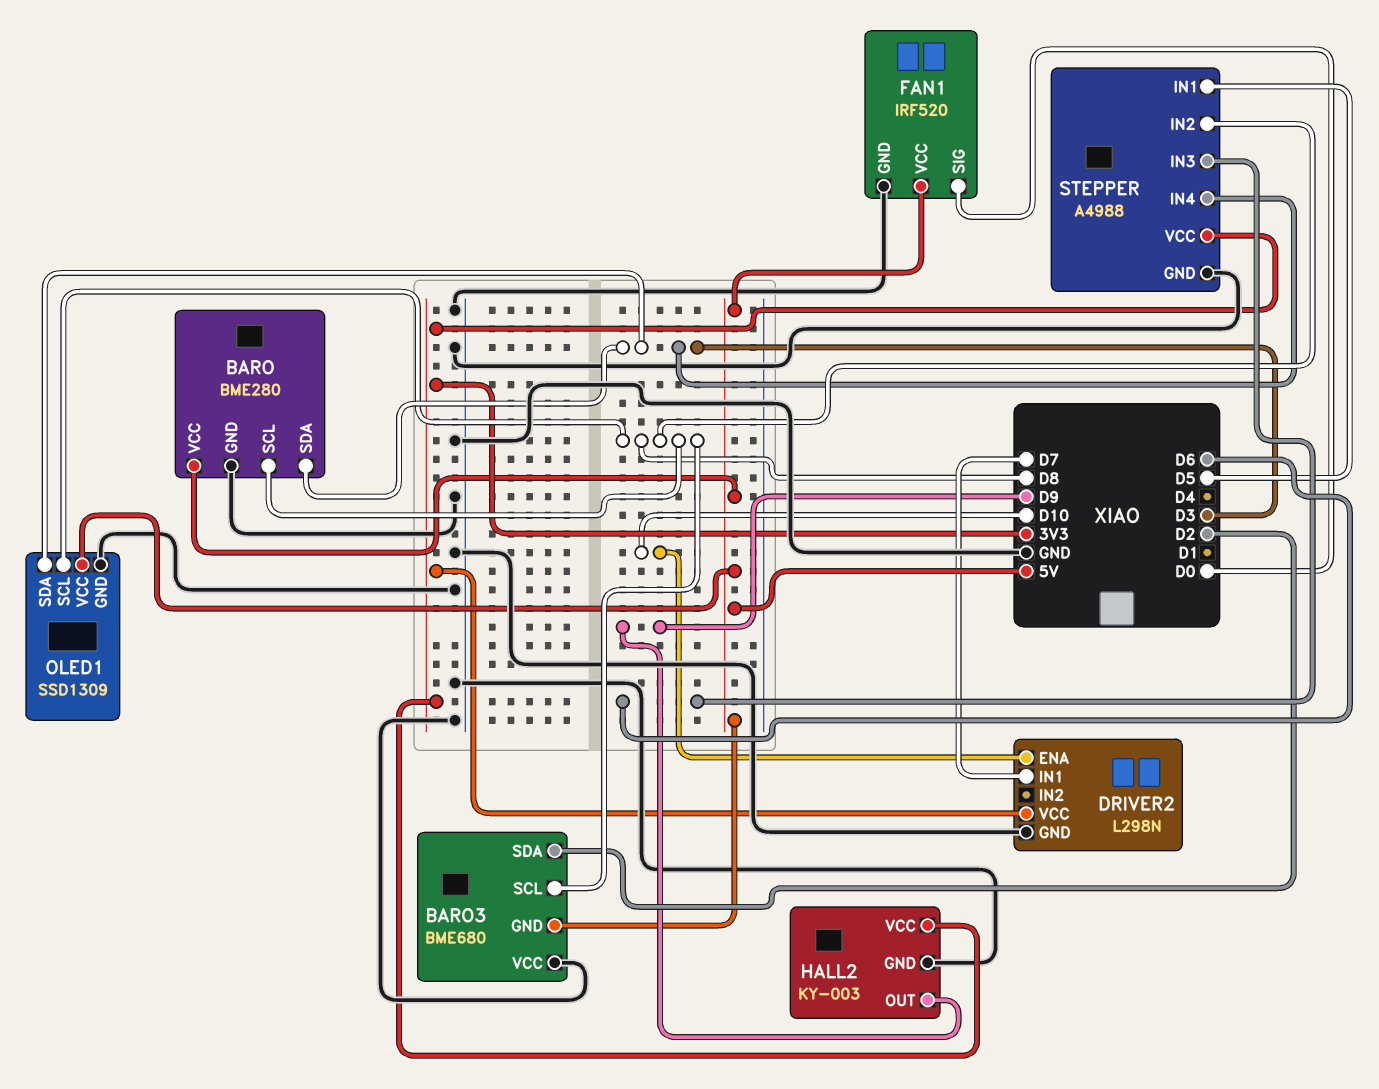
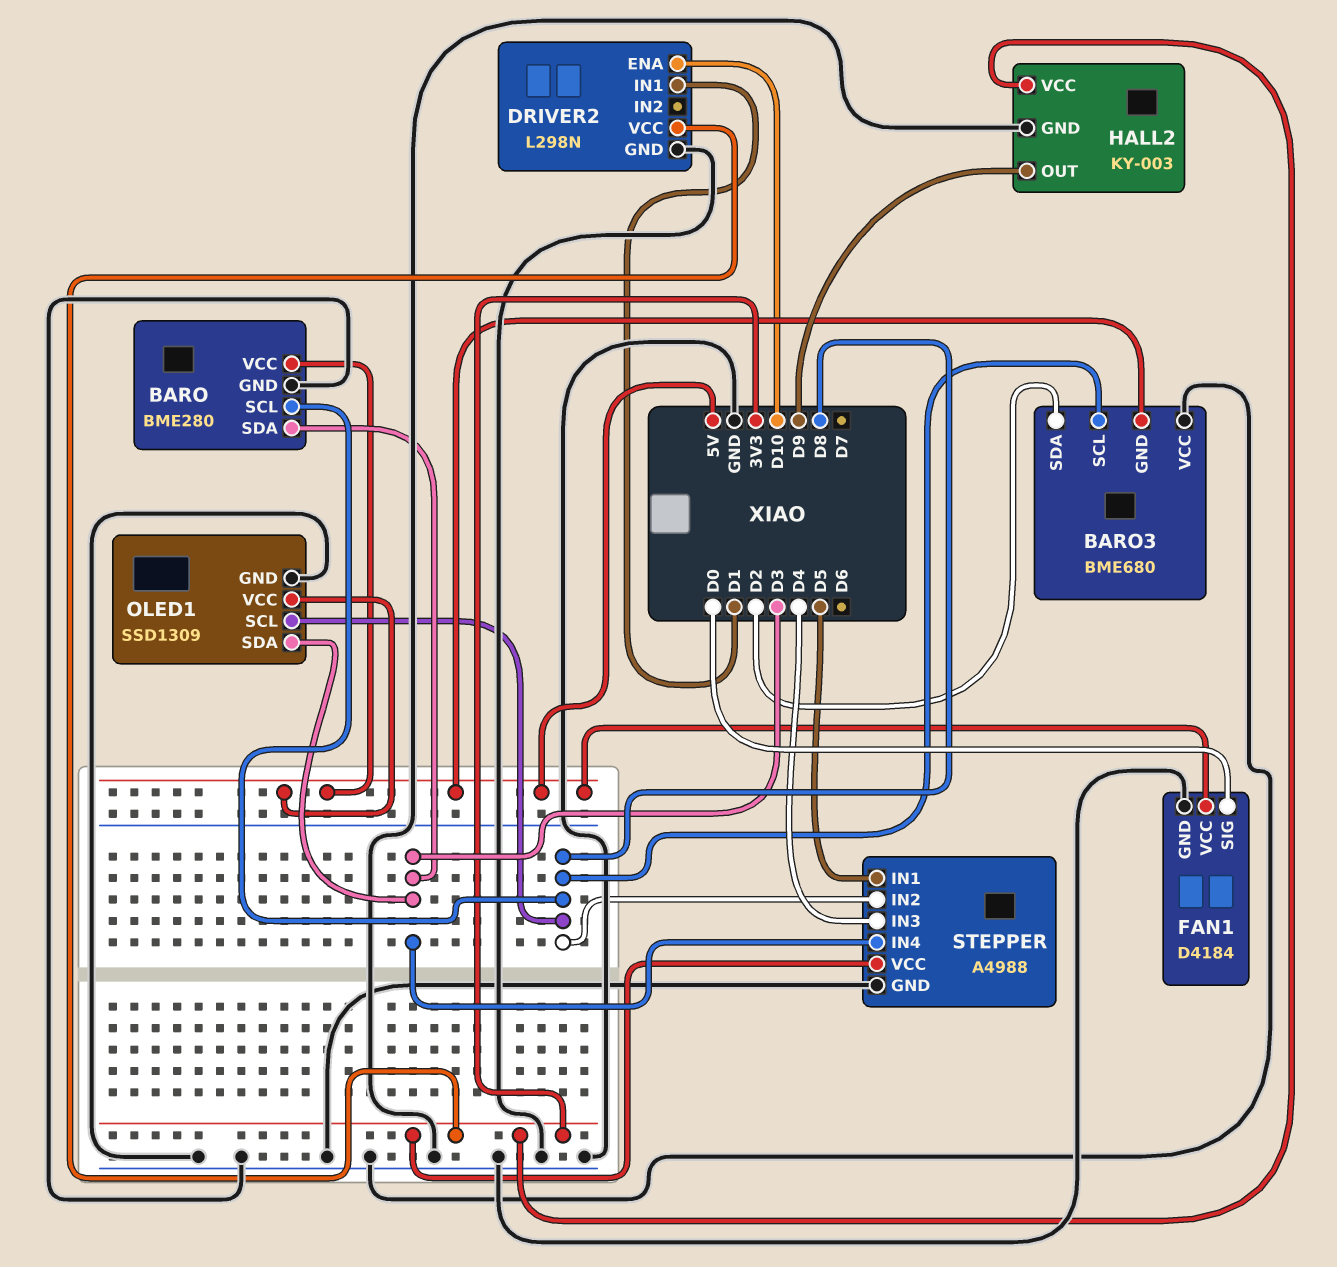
DRIVER2 pin IN1: D7 -> D1
FAN1: IRF520 -> D4184
STEPPER pin IN3: D6 -> D4

